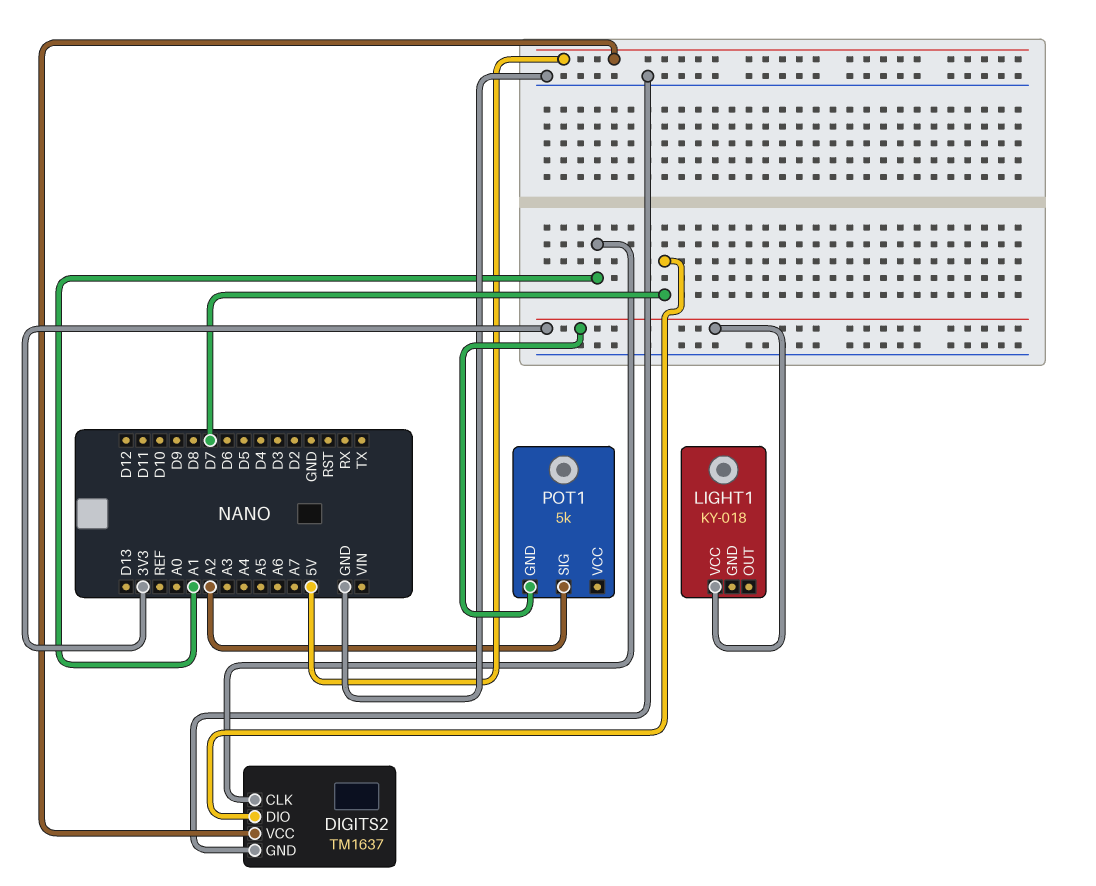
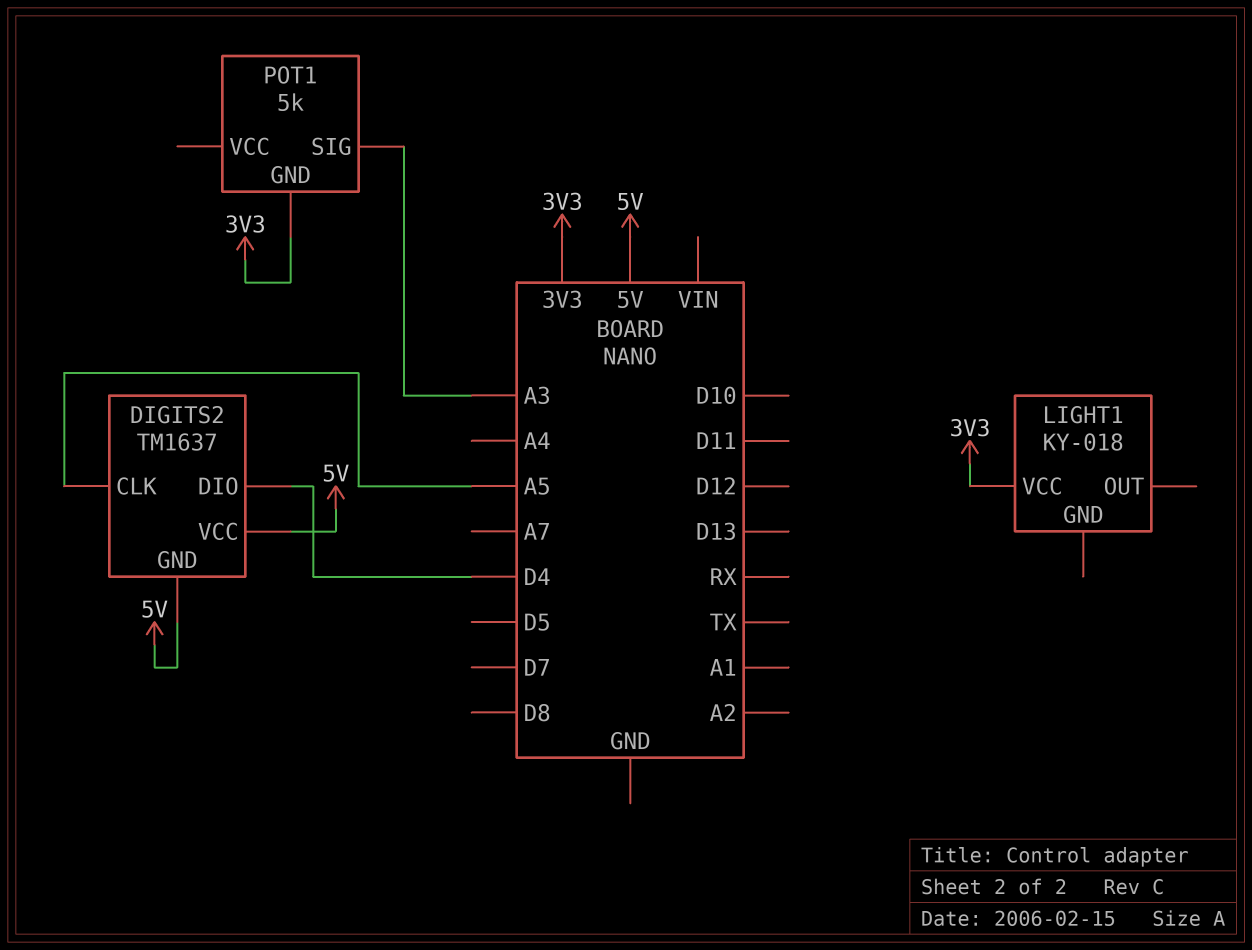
DIGITS2 pin CLK: A1 -> A5
DIGITS2 pin DIO: D7 -> D4
DIGITS2 pin GND: GND -> 5V
POT1 pin SIG: A2 -> A3

